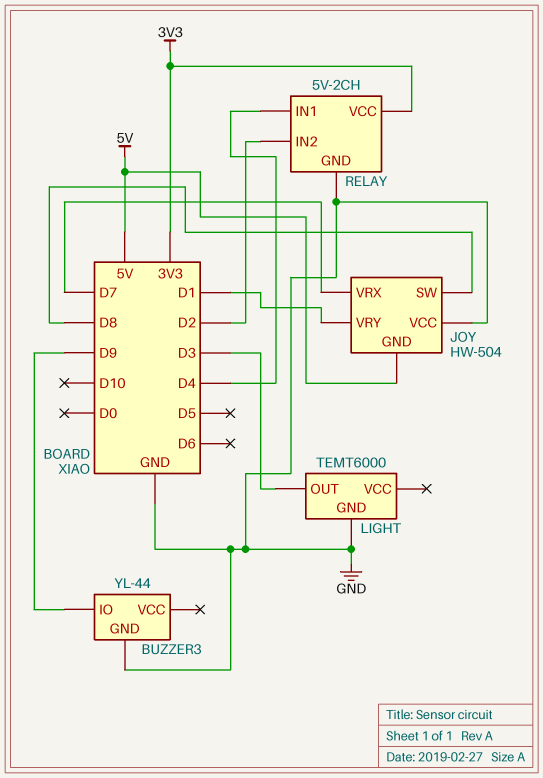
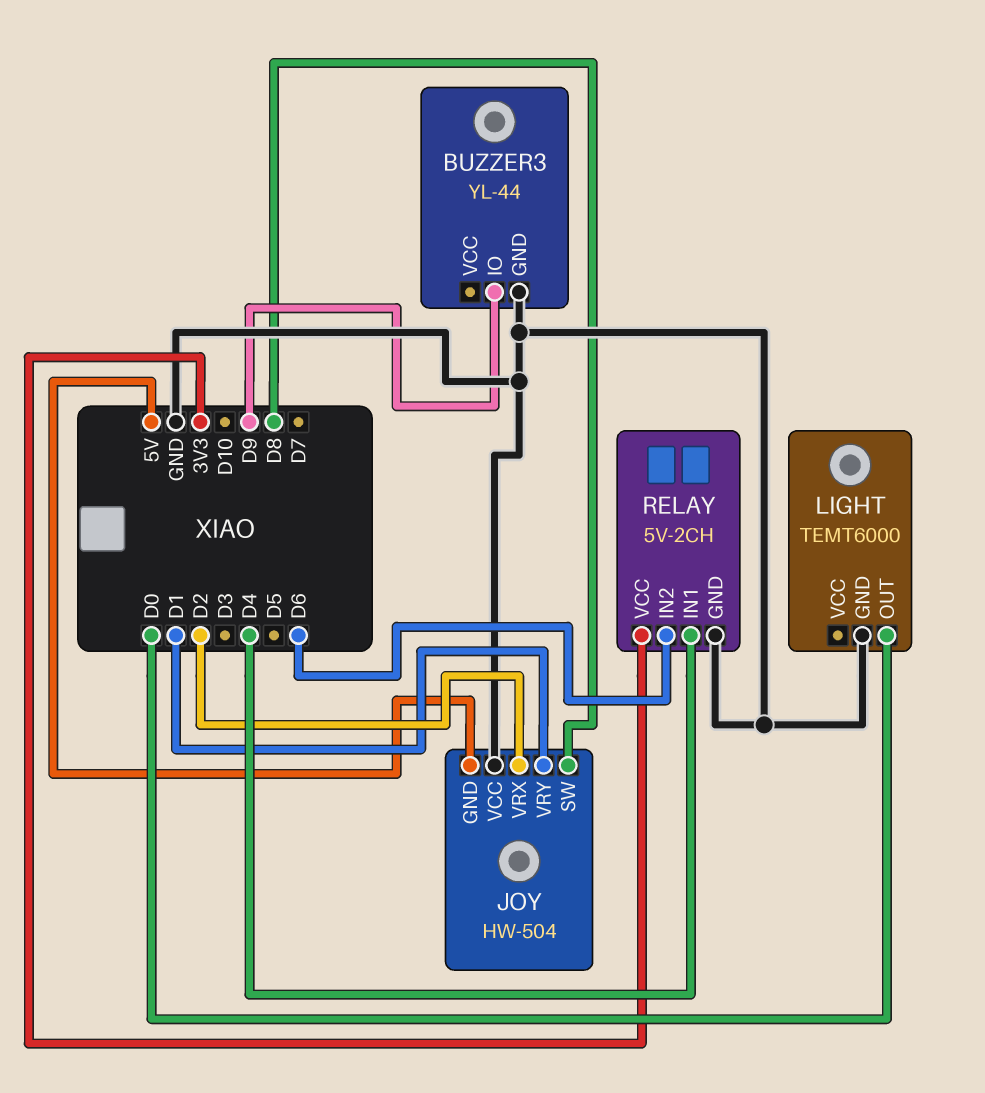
JOY pin VRX: D7 -> D2
LIGHT pin OUT: D3 -> D0
RELAY pin IN2: D2 -> D6

